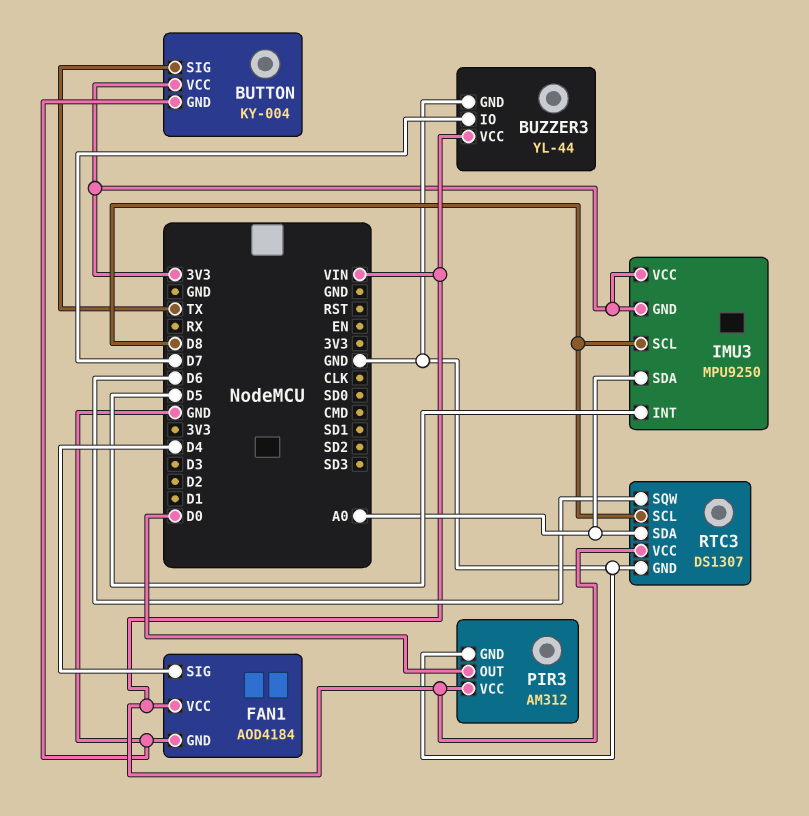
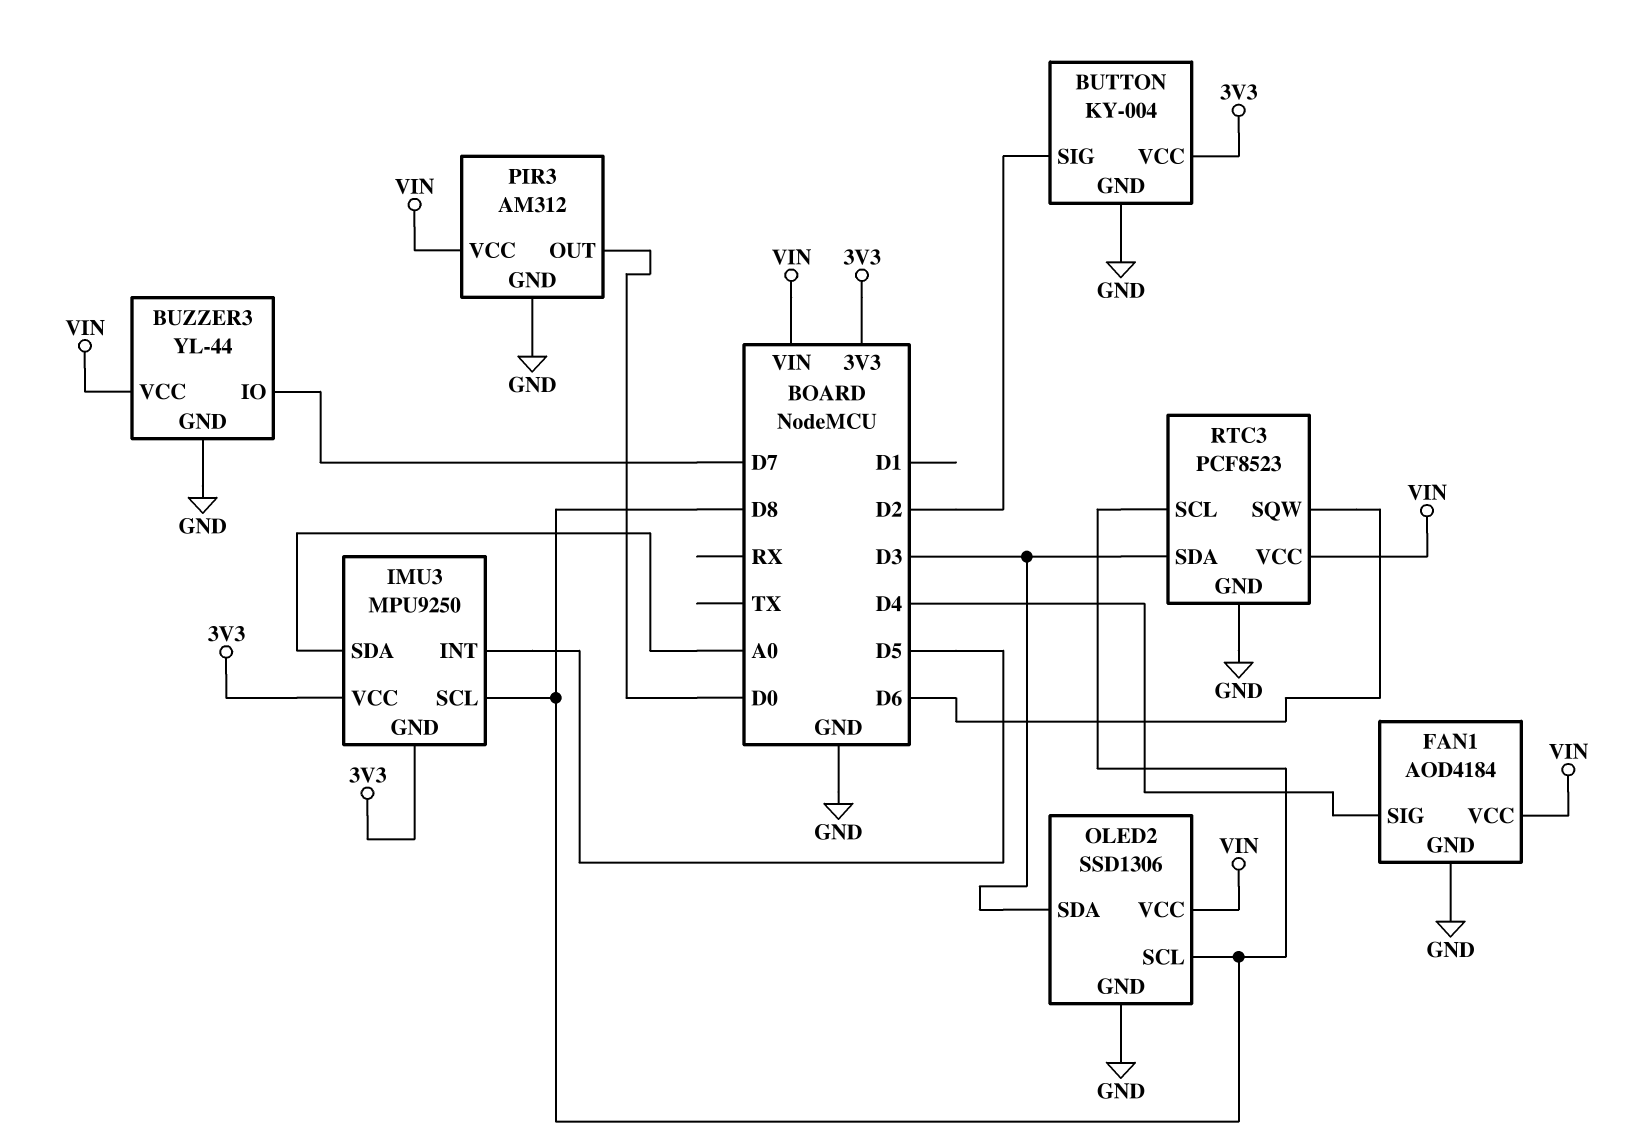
BUTTON pin SIG: TX -> D2
OLED2: none -> SSD1306
OLED2 pin GND: none -> GND
OLED2 pin SCL: none -> D8
OLED2 pin SDA: none -> D3
OLED2 pin VCC: none -> VIN
RTC3: DS1307 -> PCF8523
RTC3 pin SDA: A0 -> D3

